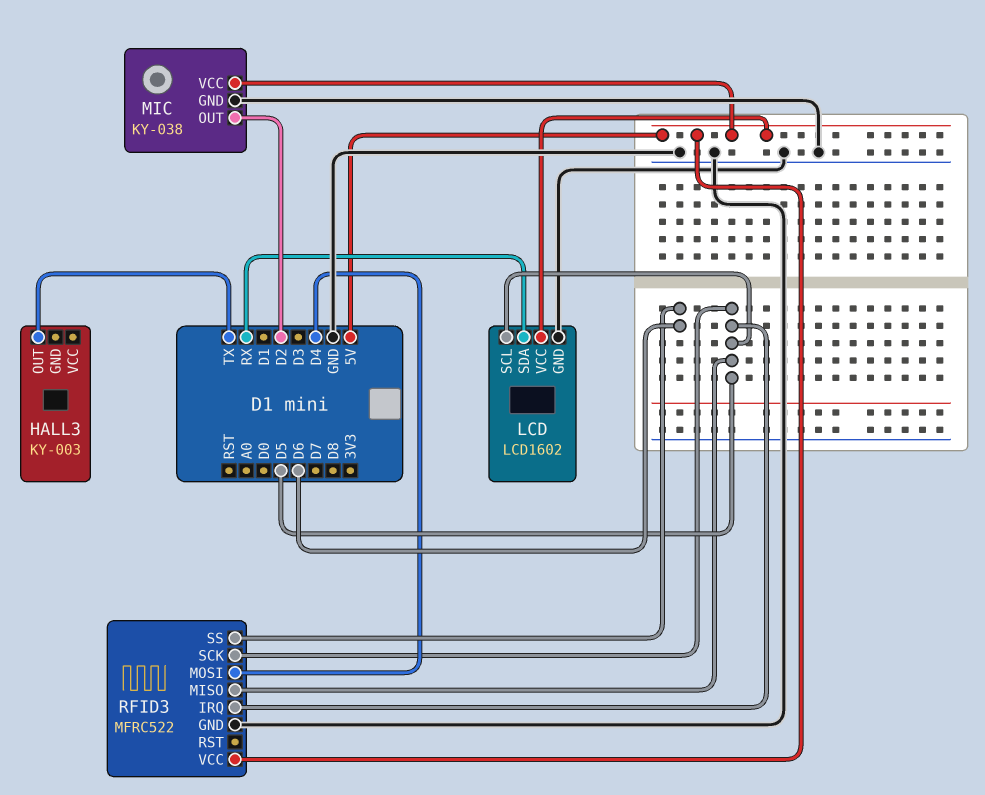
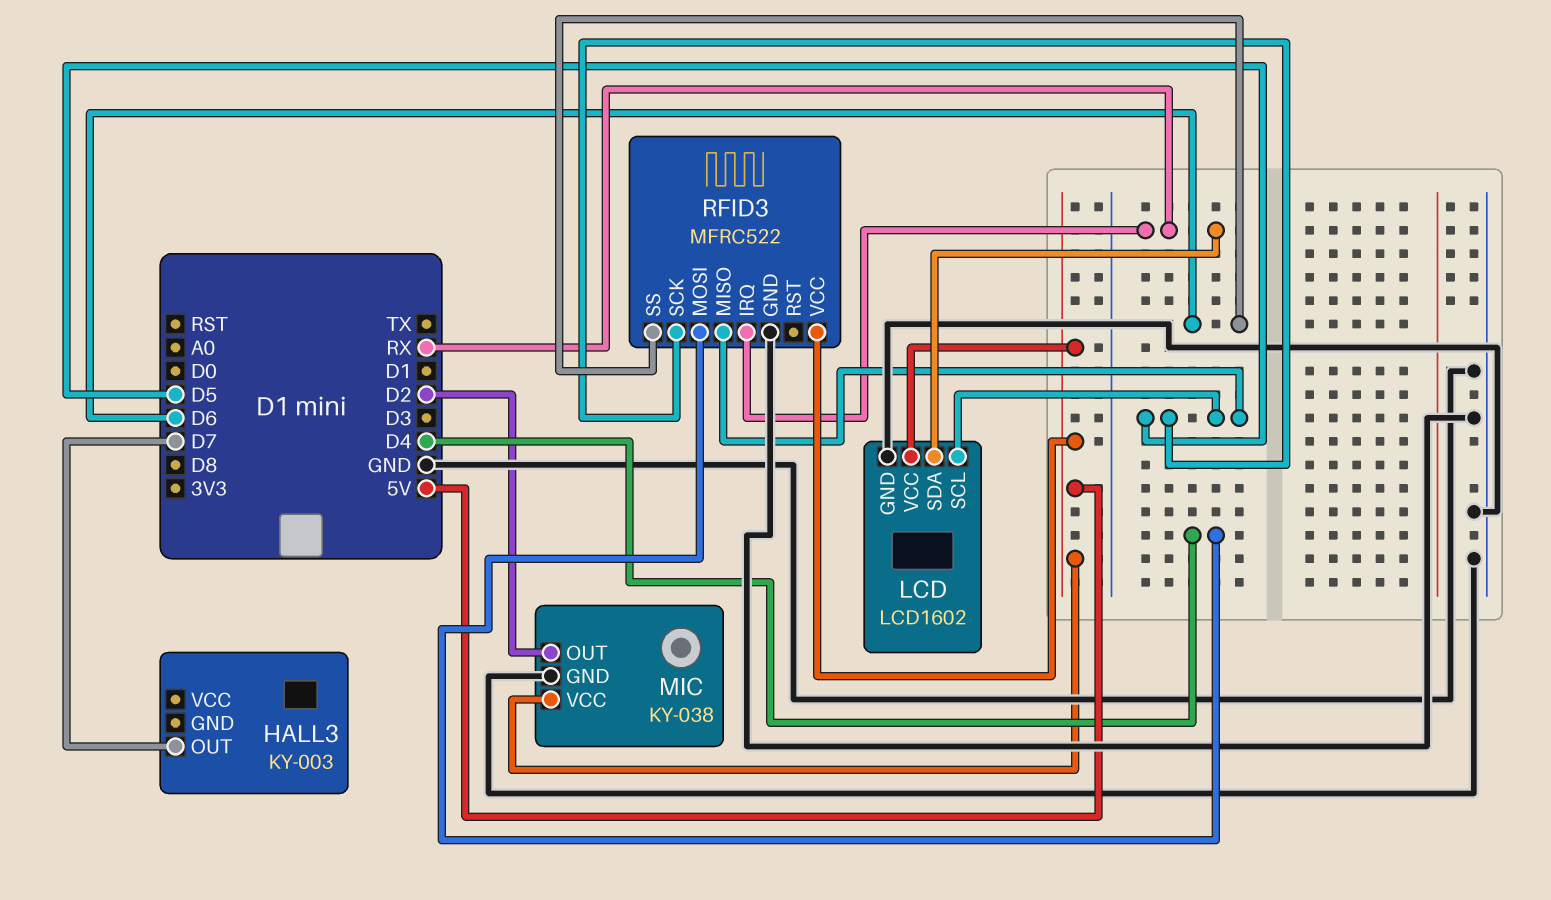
HALL3 pin OUT: TX -> D7
RFID3 pin IRQ: D5 -> RX

